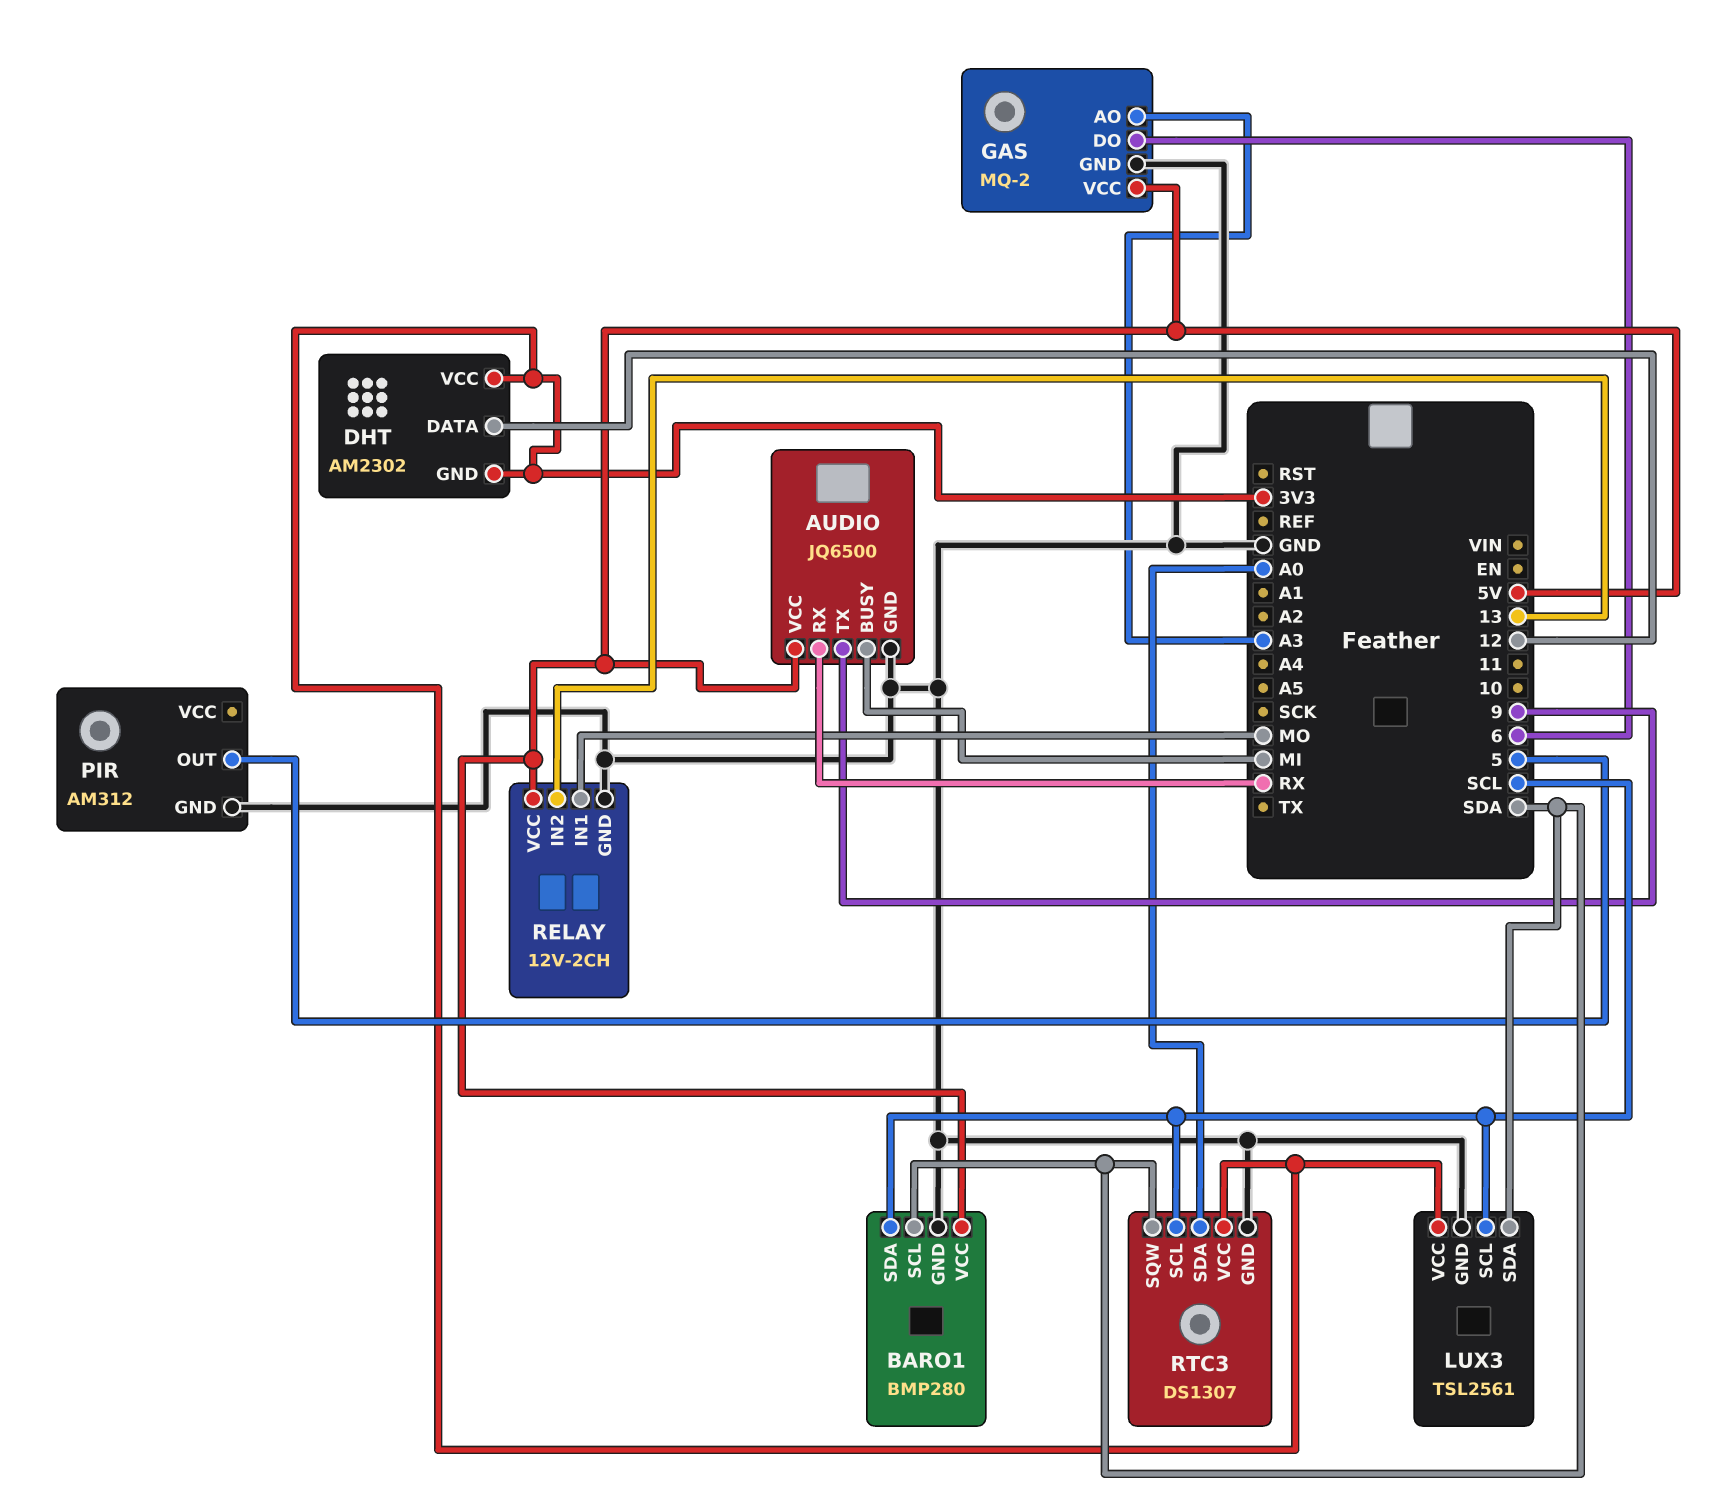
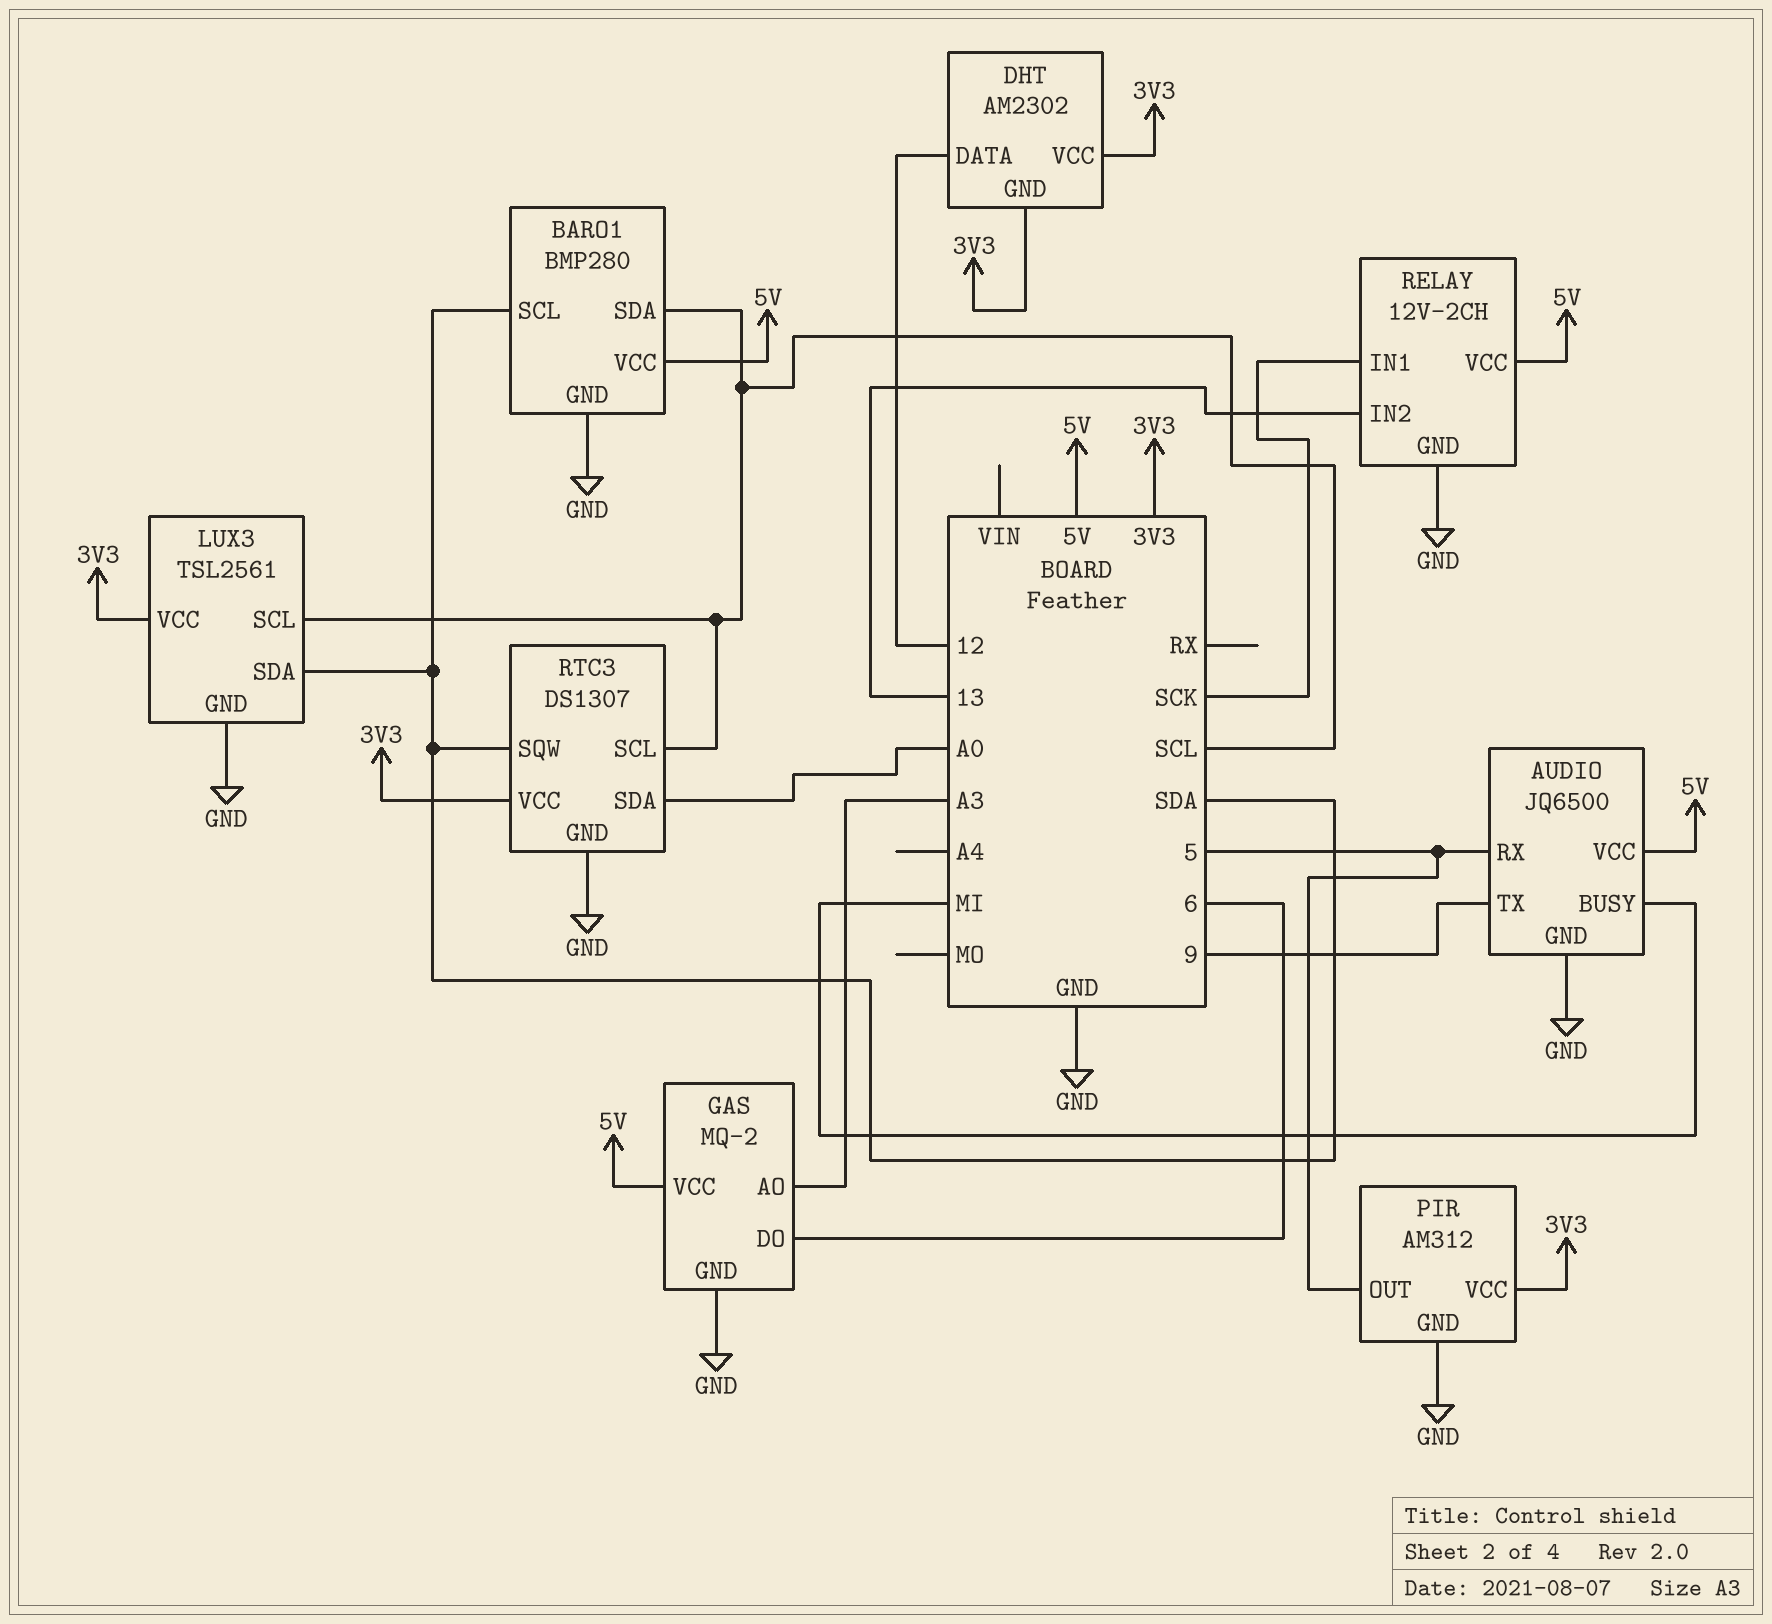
AUDIO pin RX: RX -> 5
PIR pin VCC: none -> 3V3
RELAY pin IN1: MO -> SCK

